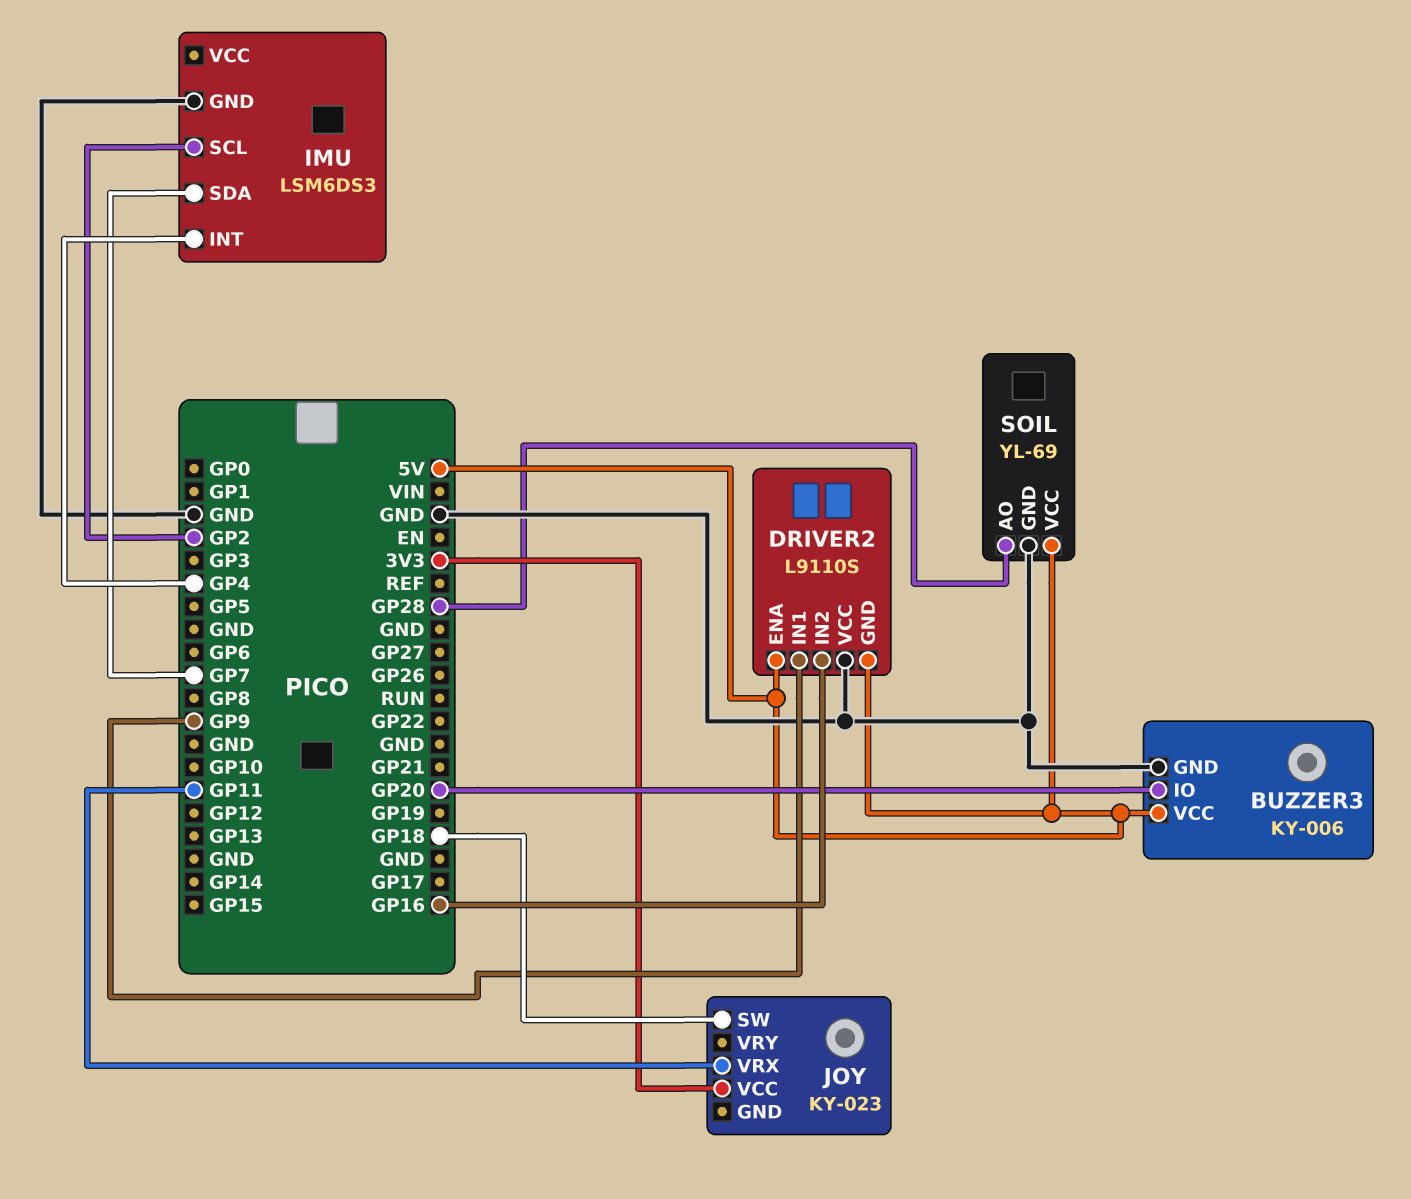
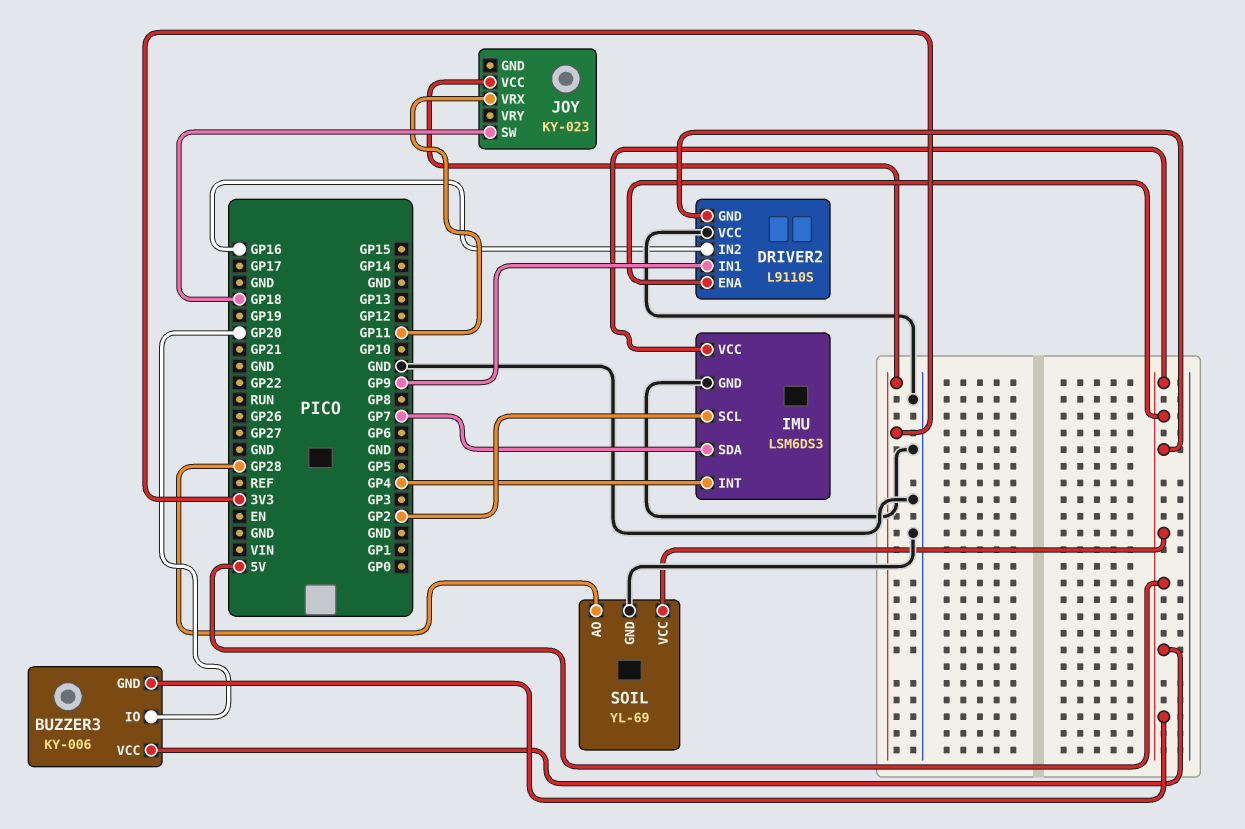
BUZZER3 pin GND: GND -> 5V
IMU pin VCC: none -> 5V

